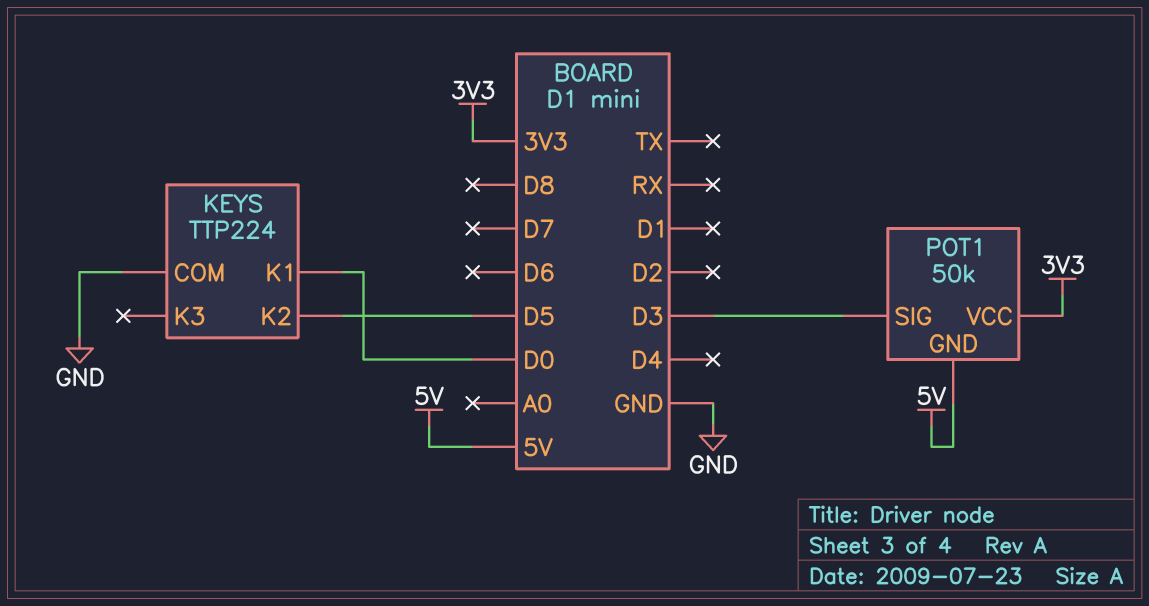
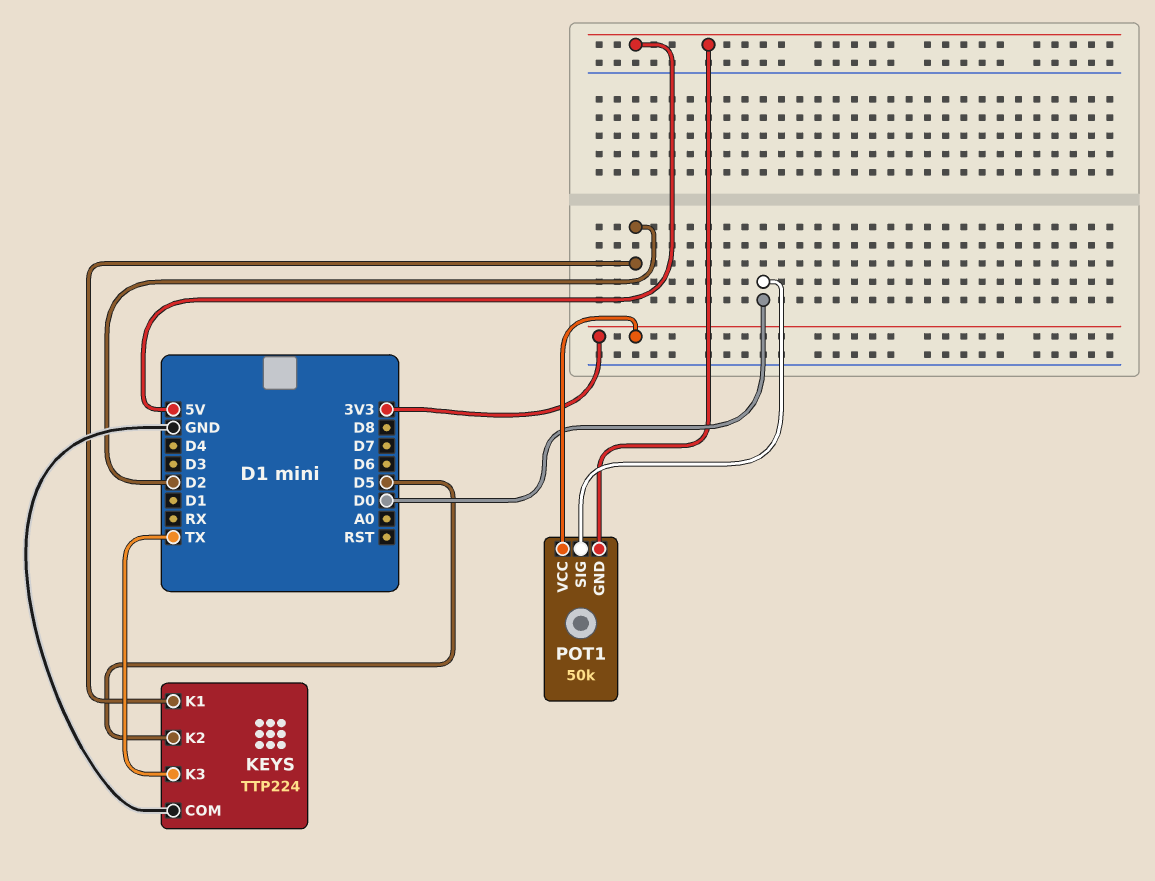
KEYS pin K1: D0 -> D2
KEYS pin K3: none -> TX
POT1 pin SIG: D3 -> D0

